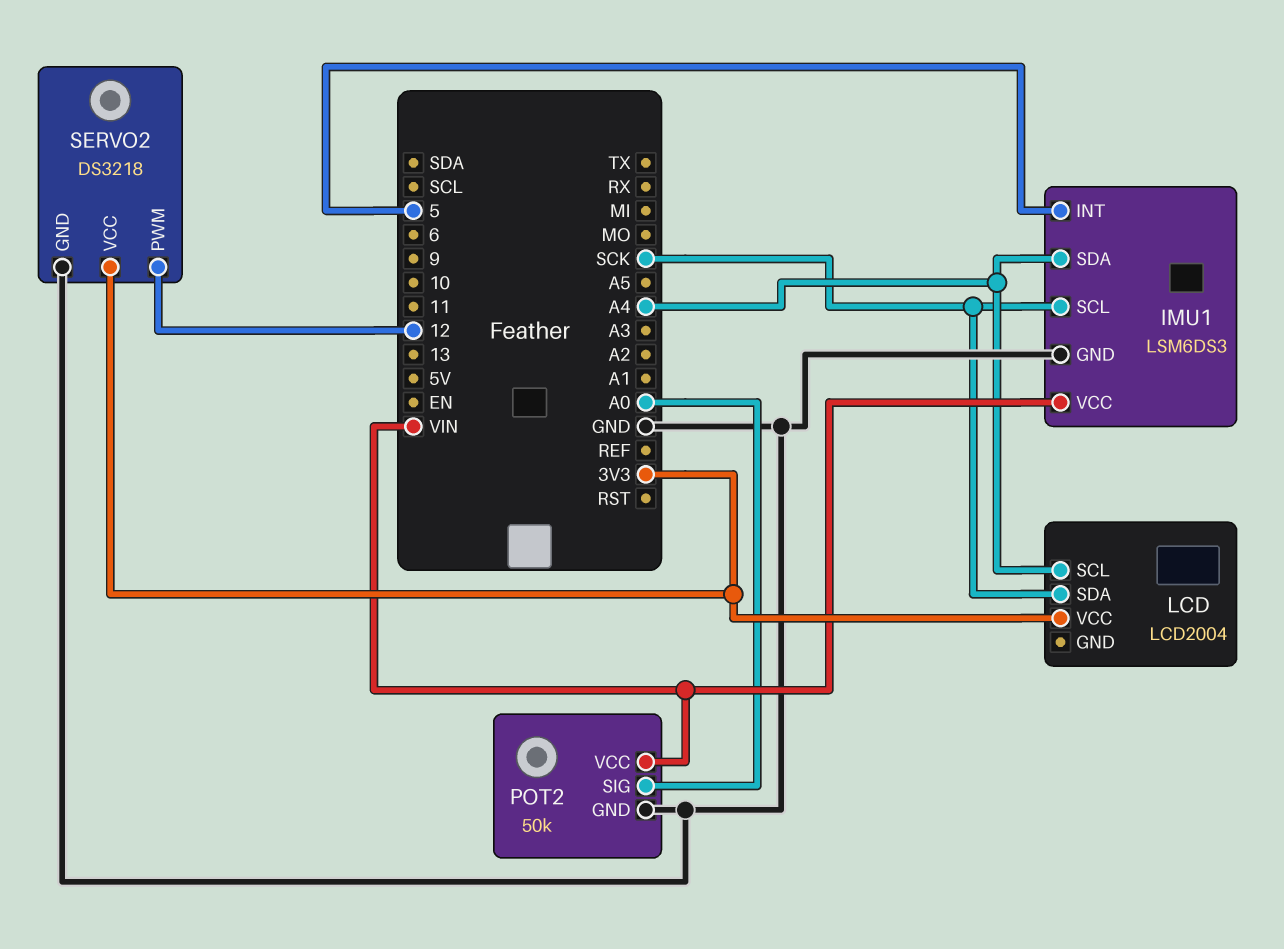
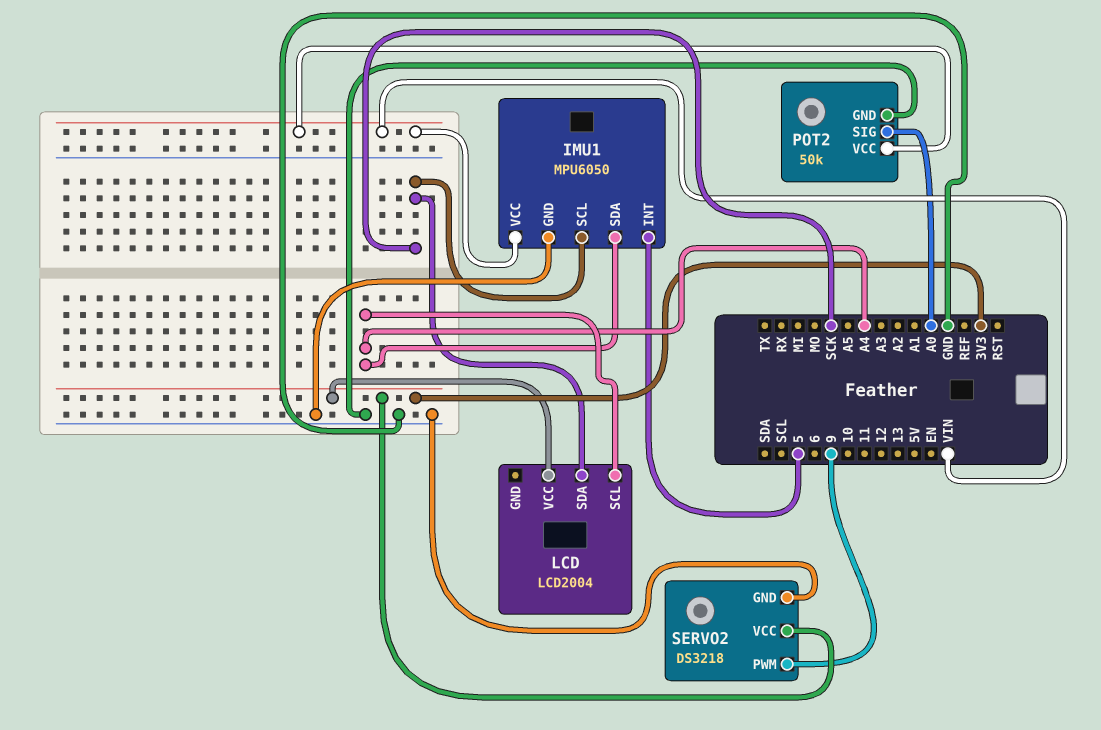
IMU1: LSM6DS3 -> MPU6050
SERVO2 pin PWM: 12 -> 9

